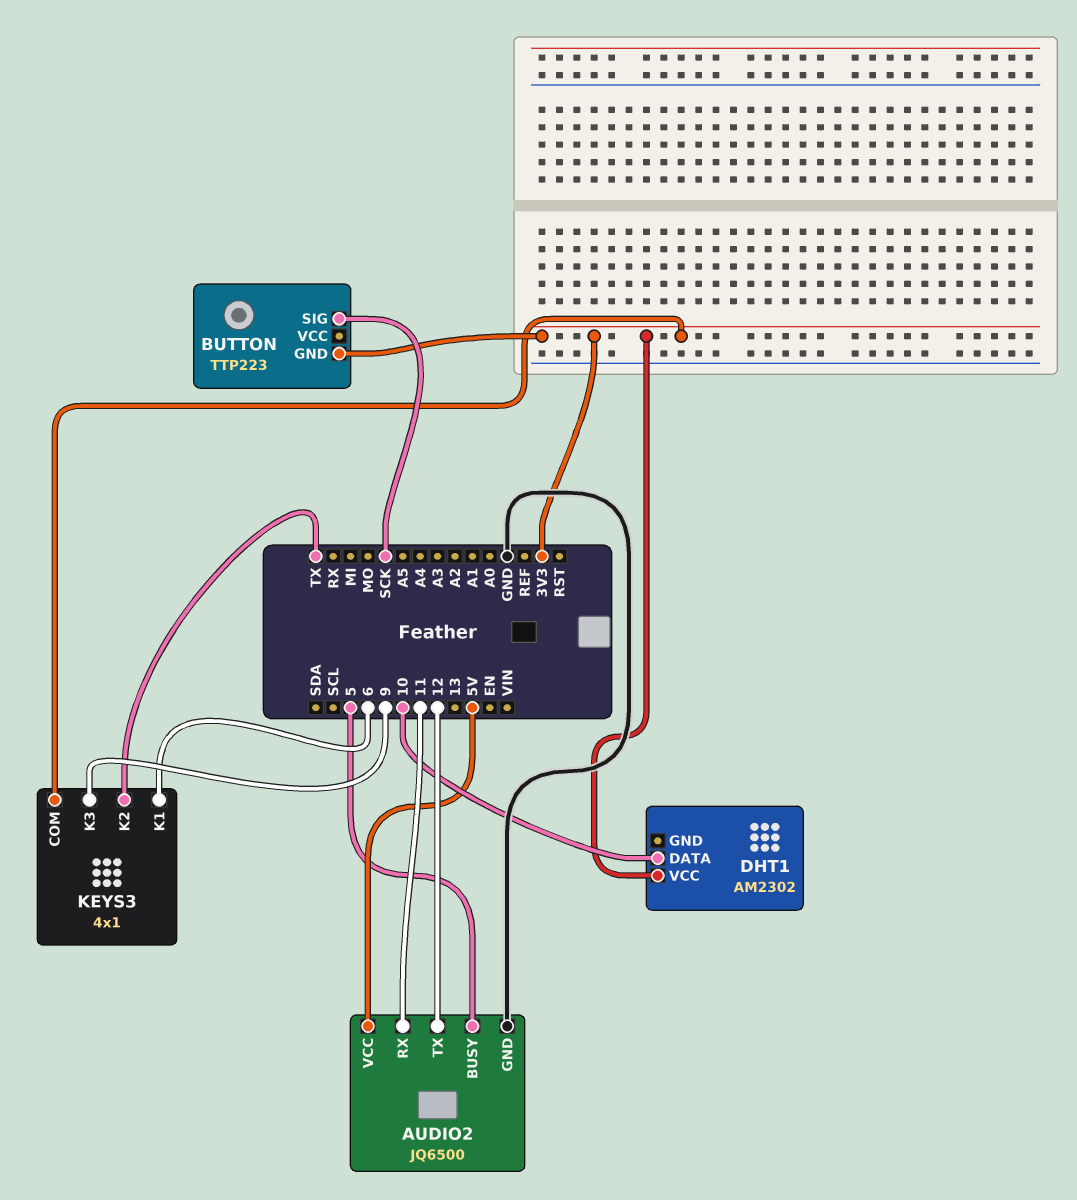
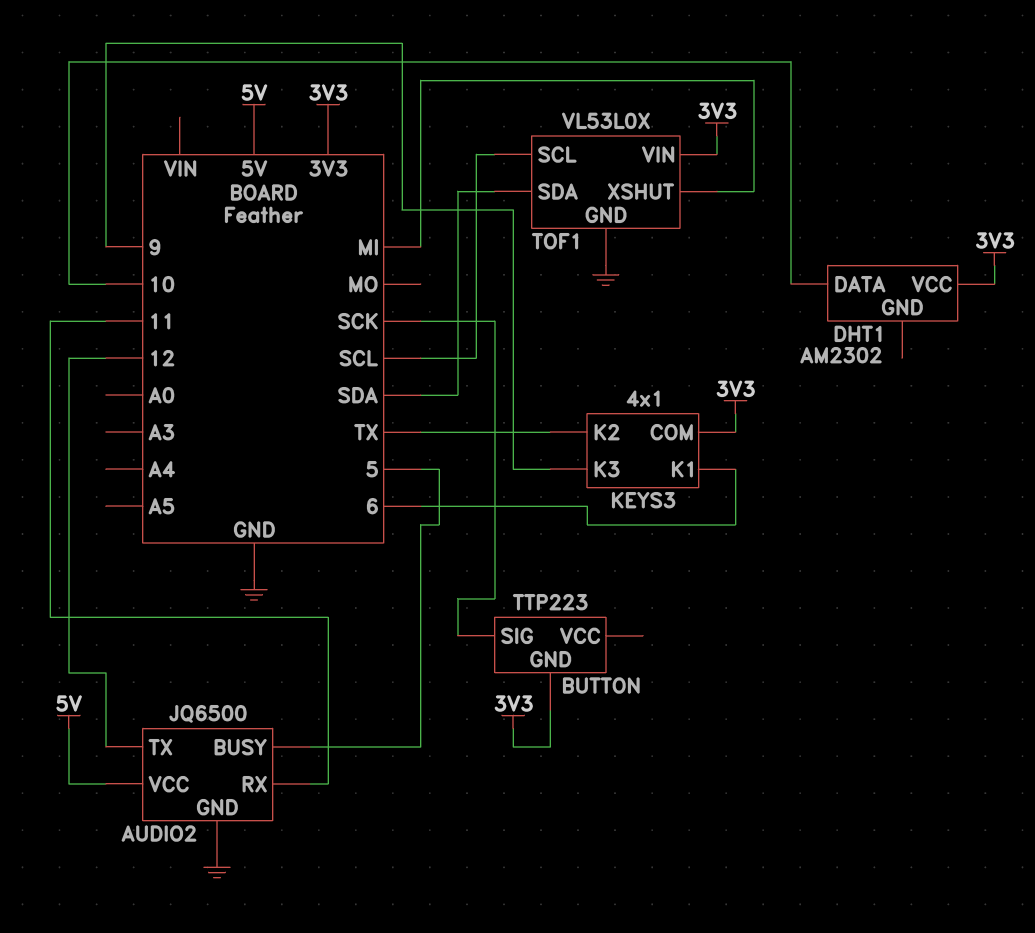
TOF1: none -> VL53L0X
TOF1 pin GND: none -> GND
TOF1 pin SCL: none -> SCL
TOF1 pin SDA: none -> SDA
TOF1 pin VIN: none -> 3V3
TOF1 pin XSHUT: none -> MI

